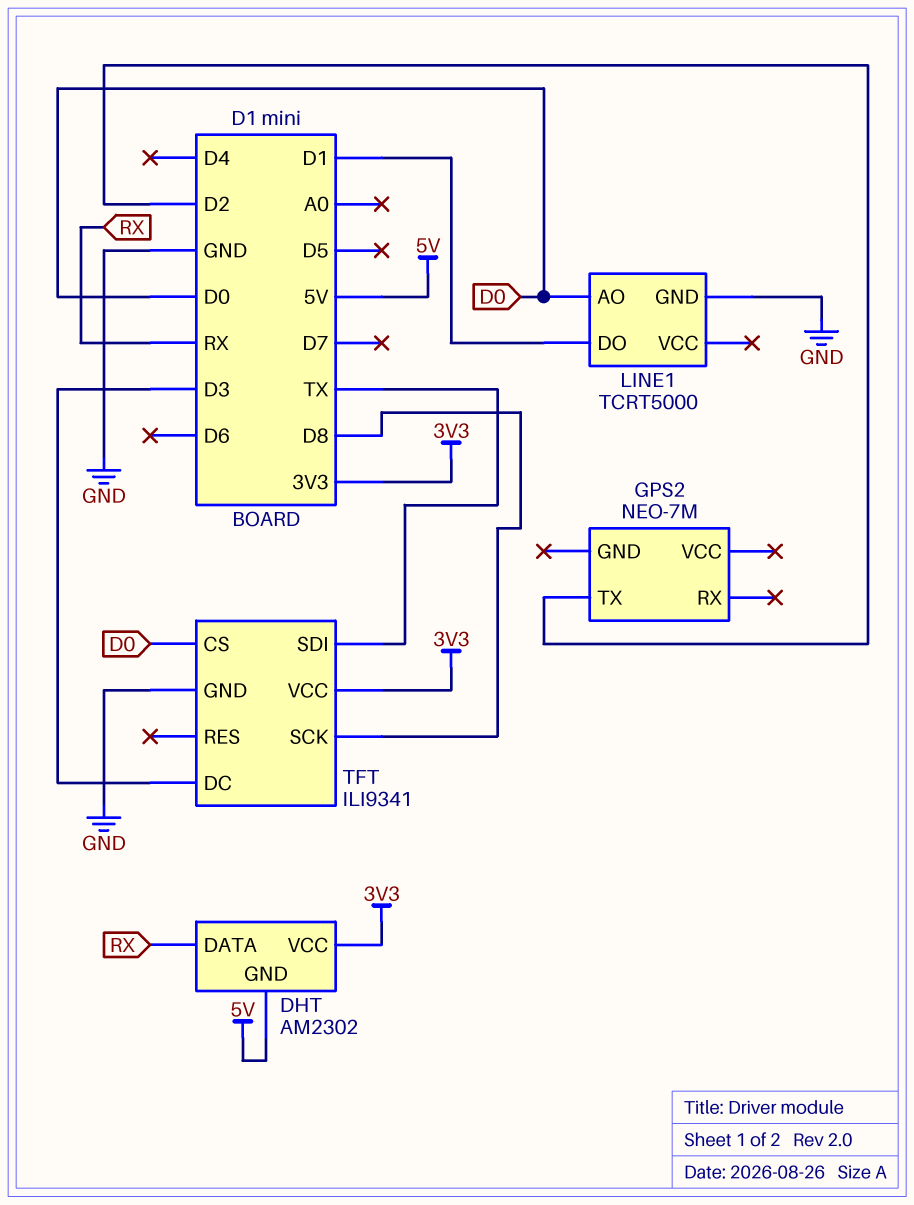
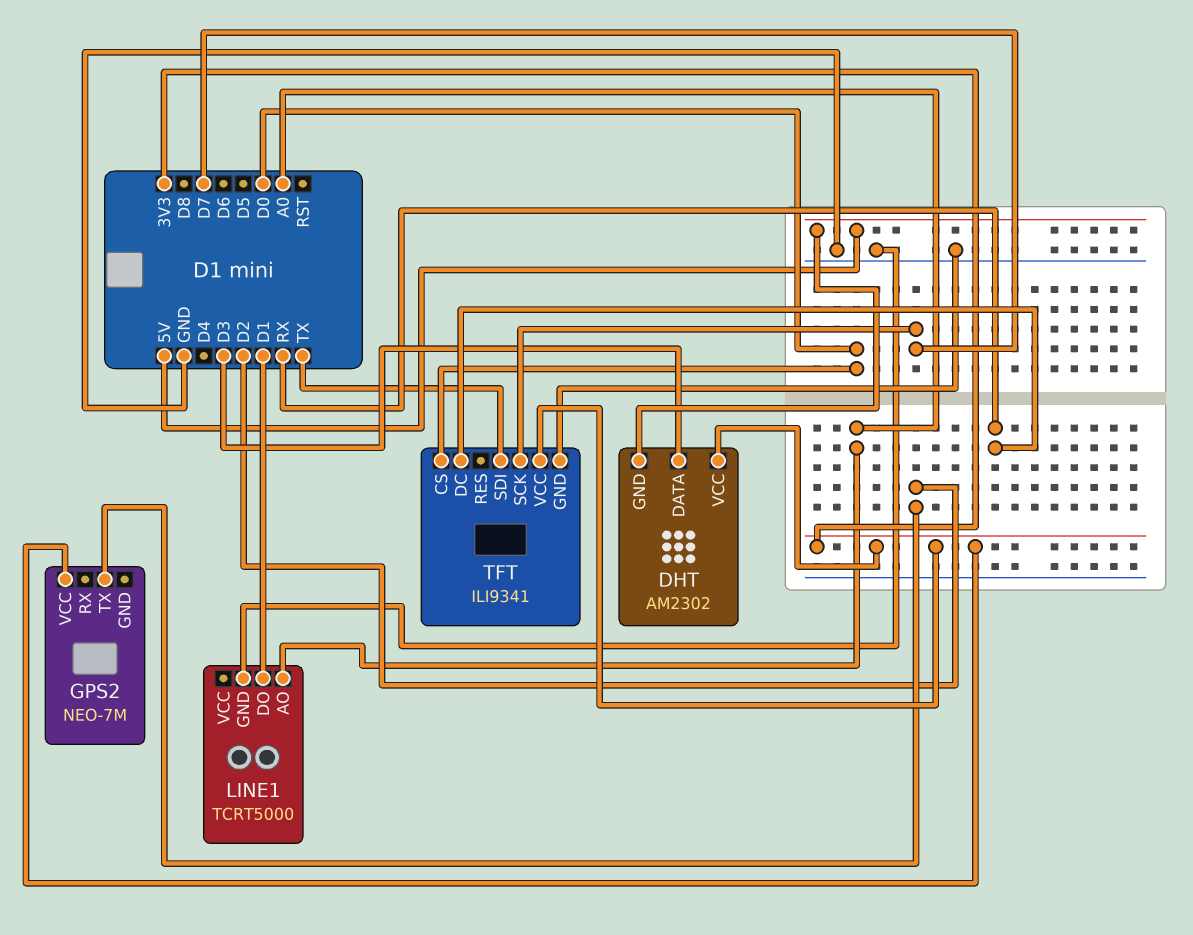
DHT pin DATA: RX -> D3
GPS2 pin VCC: none -> 3V3
LINE1 pin AO: D0 -> A0
TFT pin DC: D3 -> RX
TFT pin SCK: D8 -> D7

